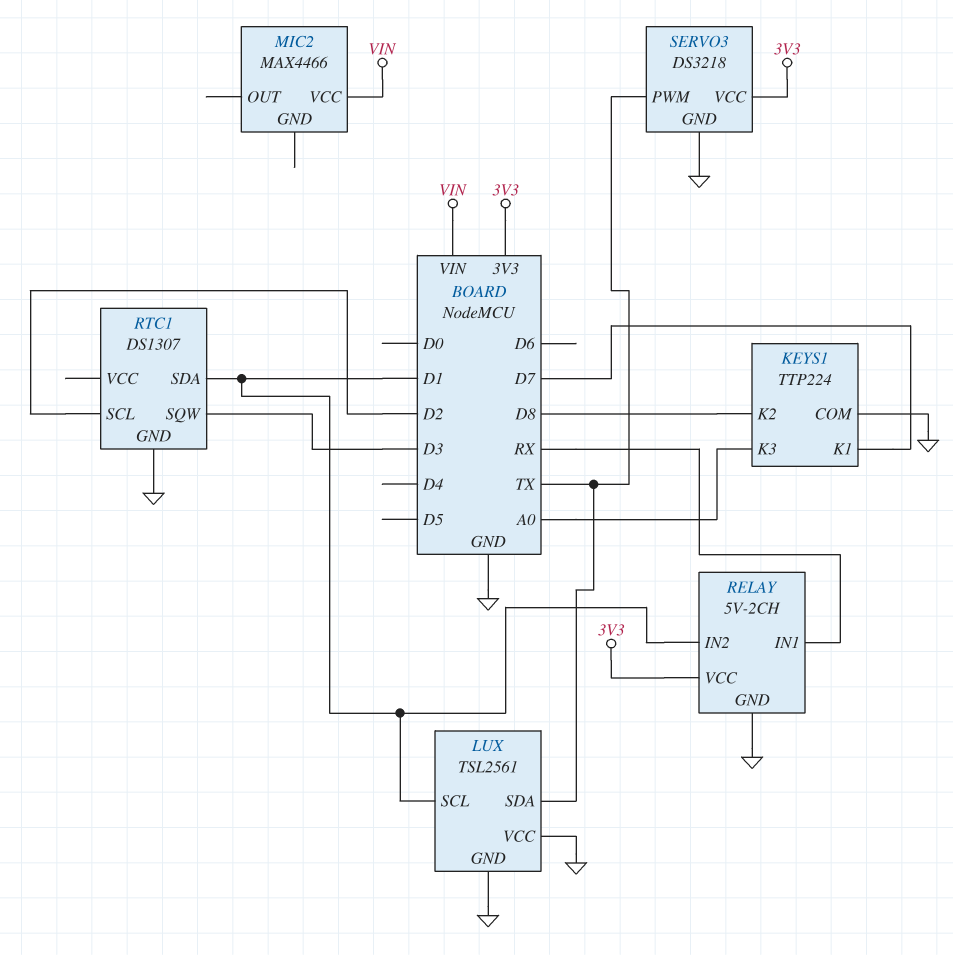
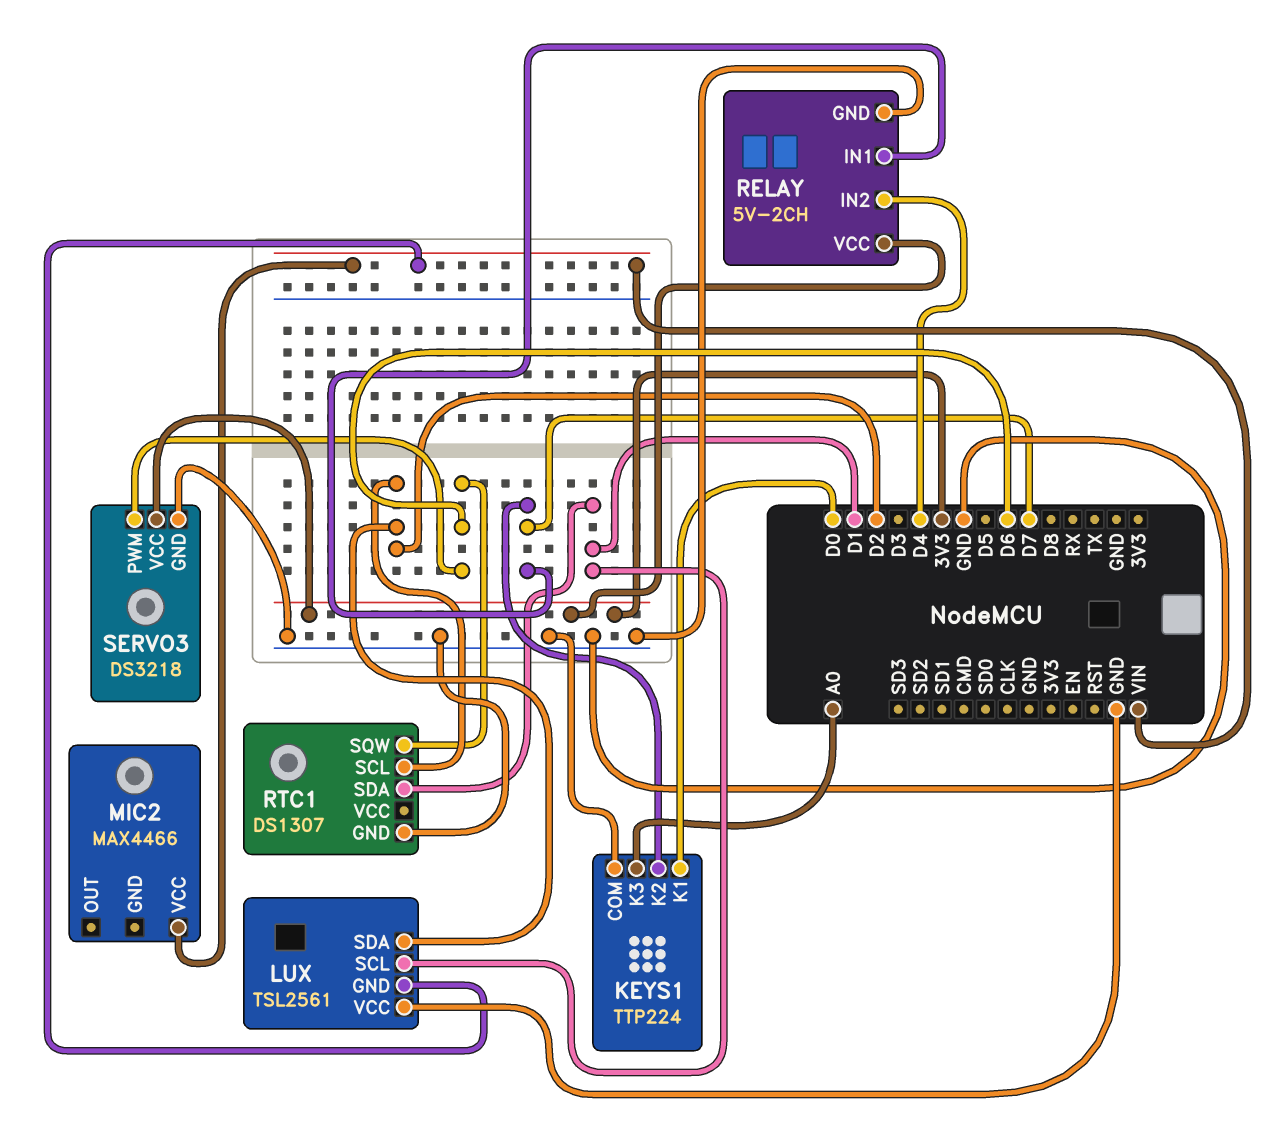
KEYS1 pin K1: D7 -> D0
KEYS1 pin K2: D8 -> D7
LUX pin GND: GND -> VIN
LUX pin SDA: TX -> D2
RELAY pin IN1: RX -> D7
RELAY pin IN2: D1 -> D4
RTC1 pin SQW: D3 -> D6
SERVO3 pin PWM: TX -> D6

